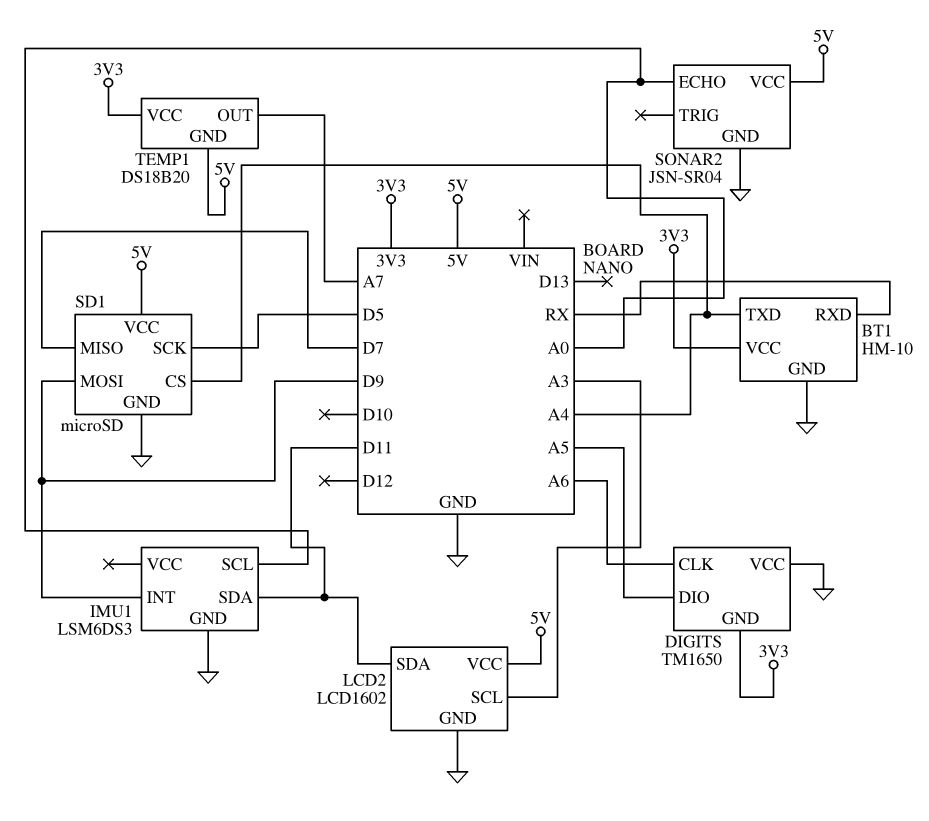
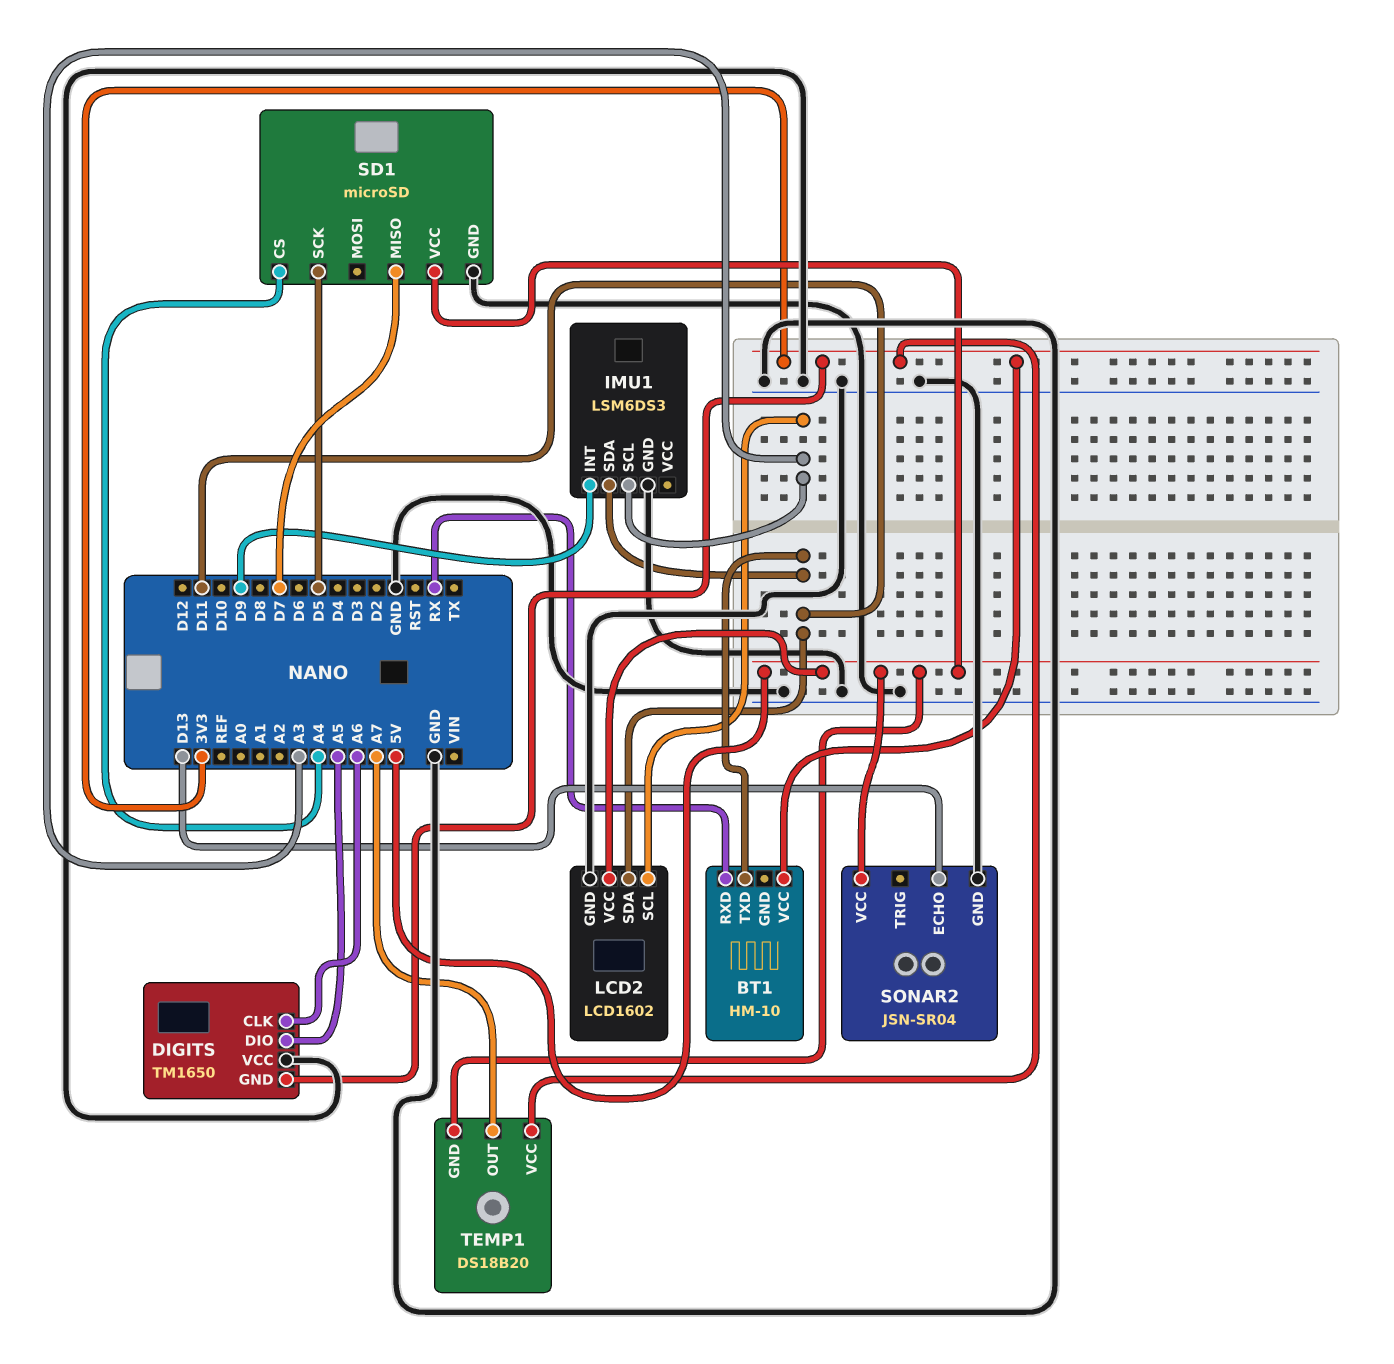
BT1 pin GND: GND -> none
BT1 pin TXD: A4 -> D11
IMU1 pin SCL: A0 -> A3
SD1 pin MOSI: D9 -> none
SONAR2 pin ECHO: A0 -> D13

